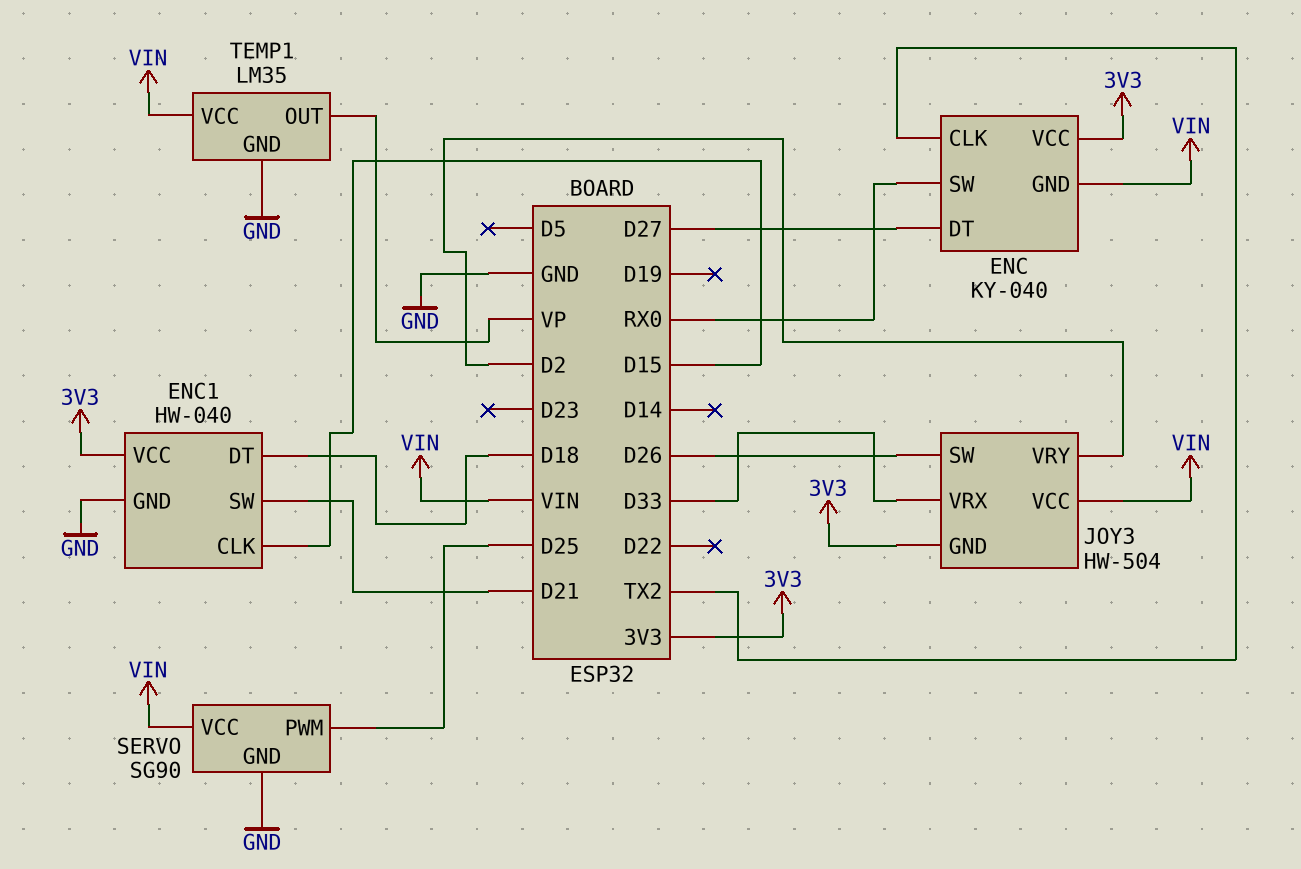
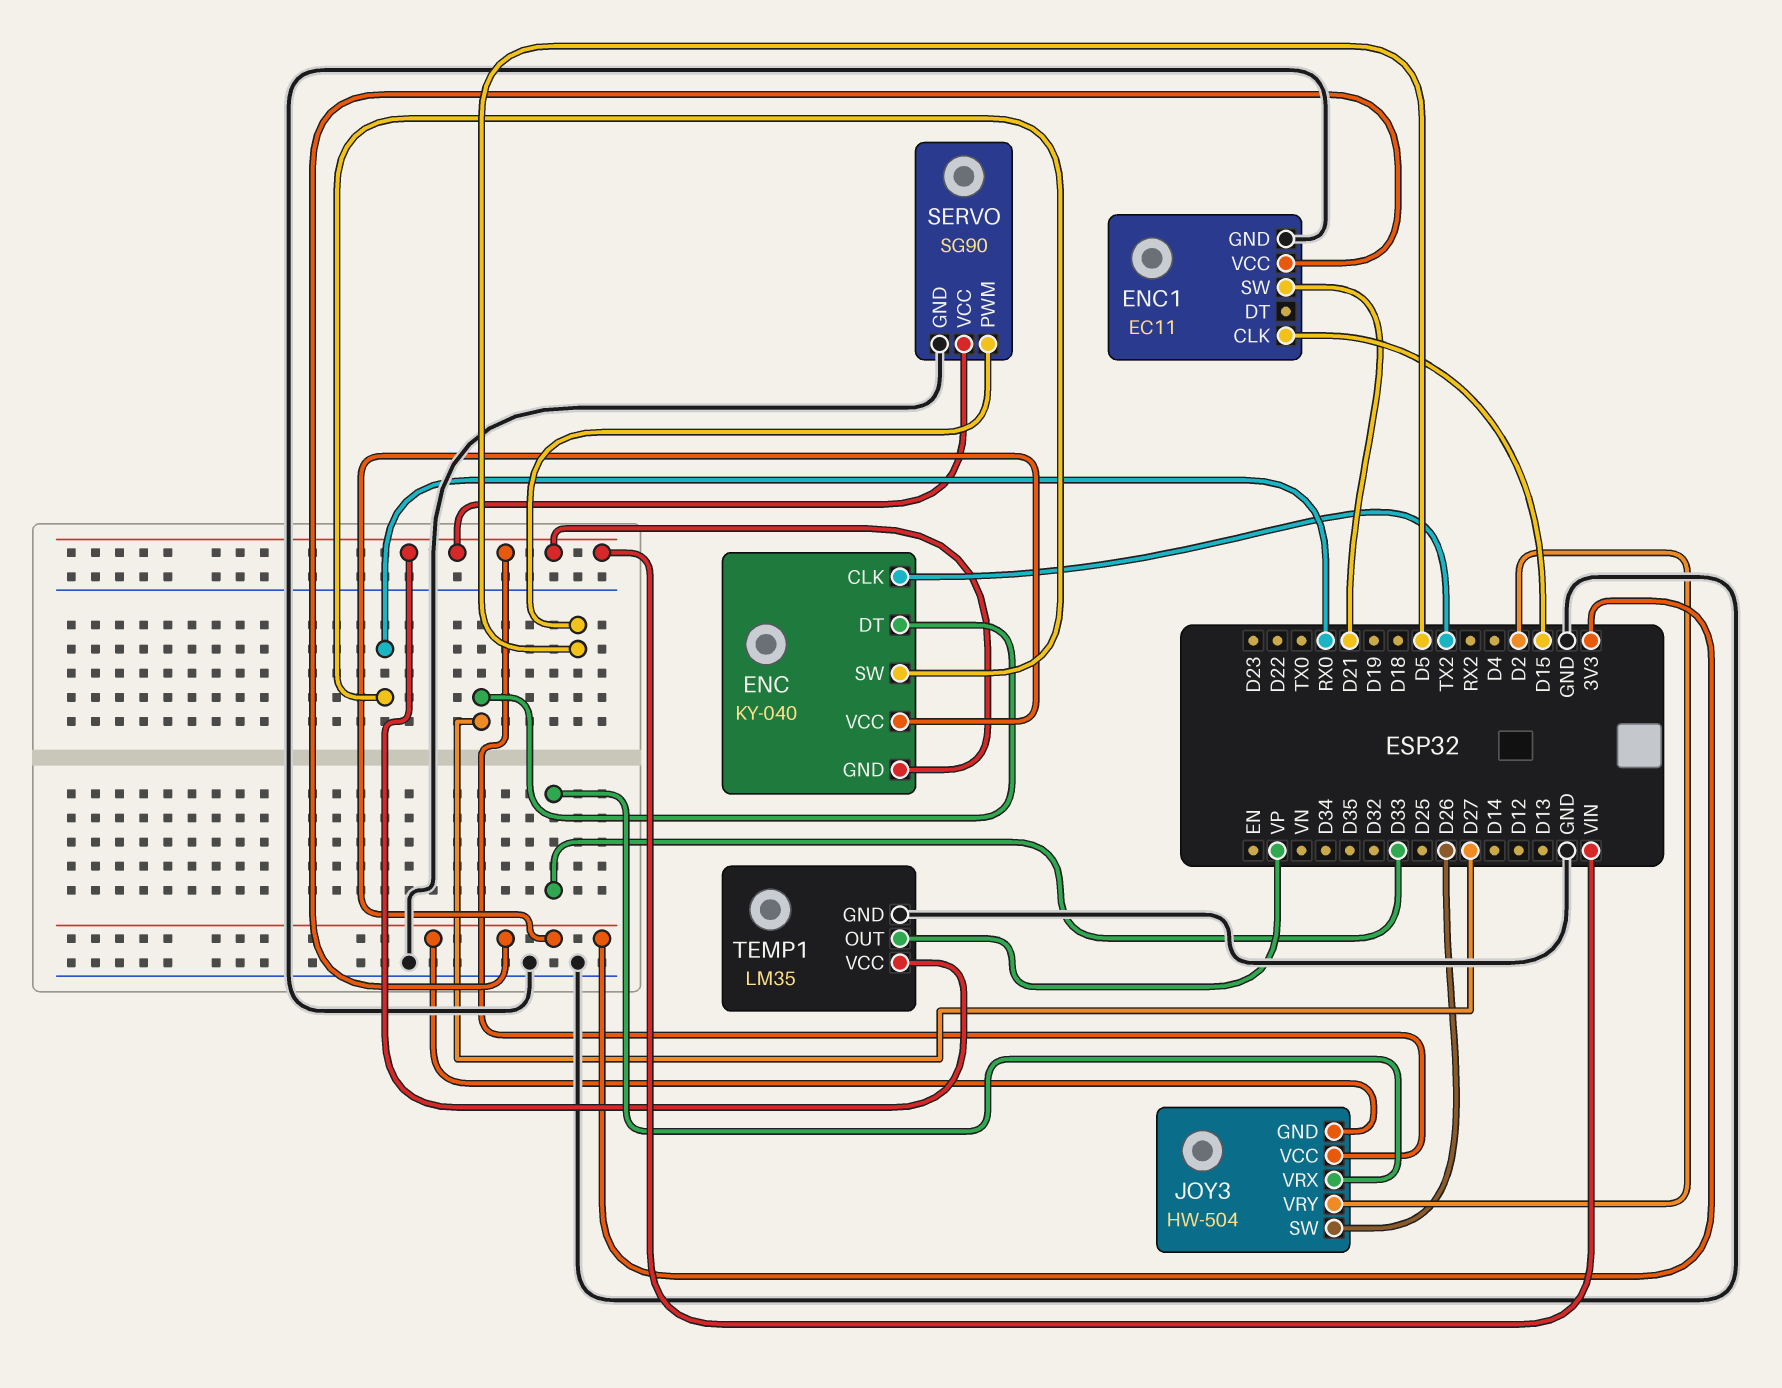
ENC1: HW-040 -> EC11
ENC1 pin DT: D18 -> none
SERVO pin PWM: D25 -> D5

